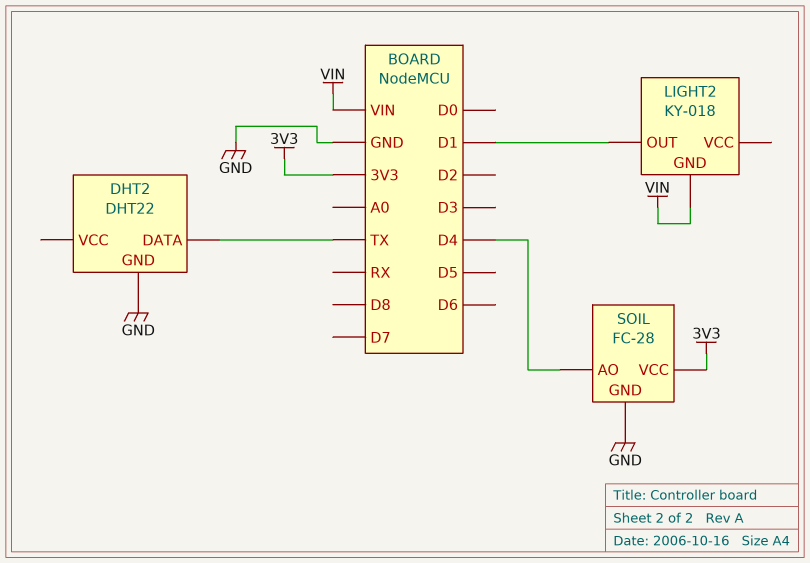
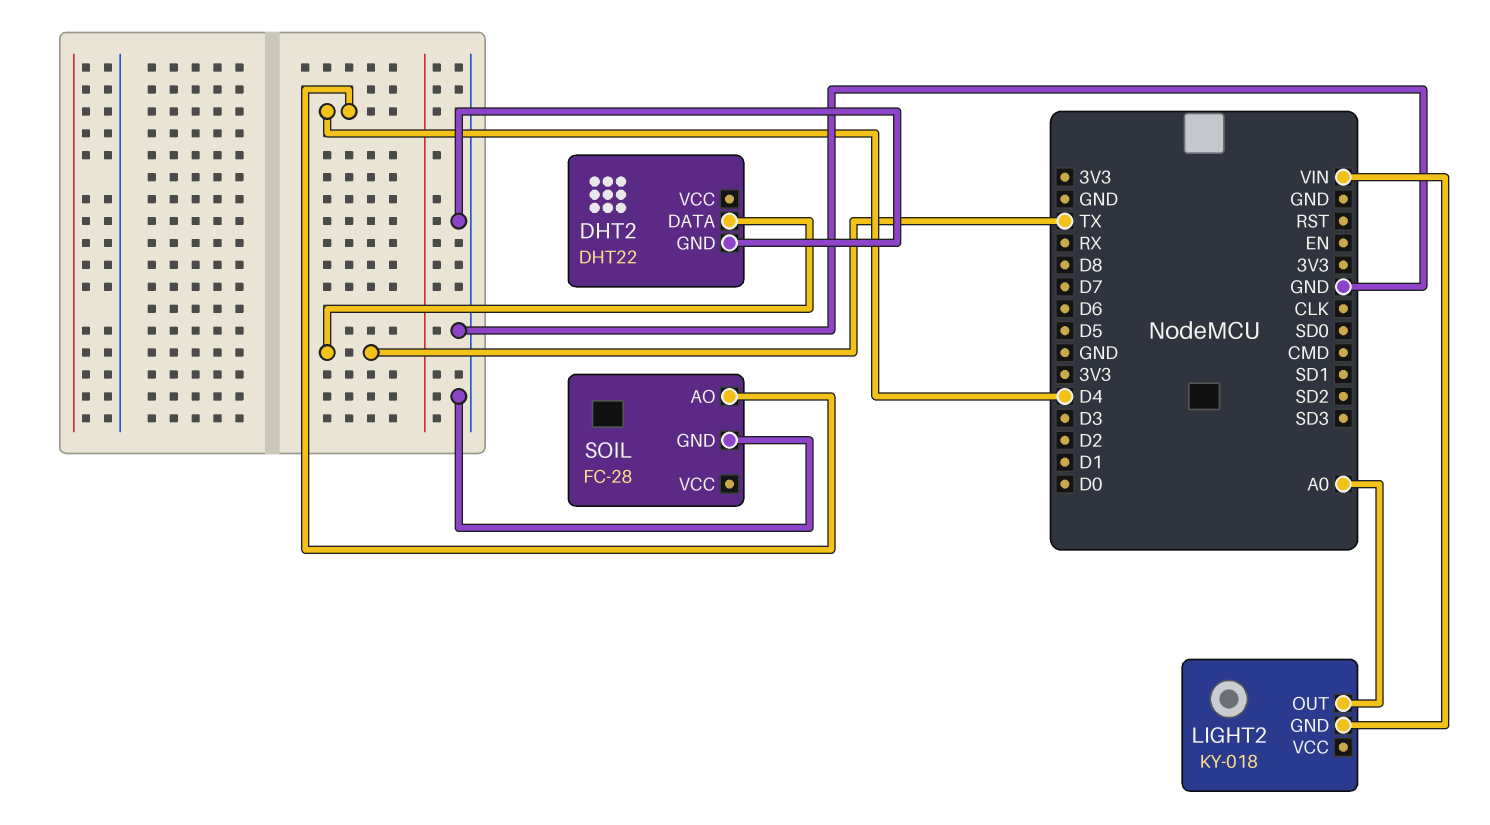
LIGHT2 pin OUT: D1 -> A0
SOIL pin VCC: 3V3 -> none

